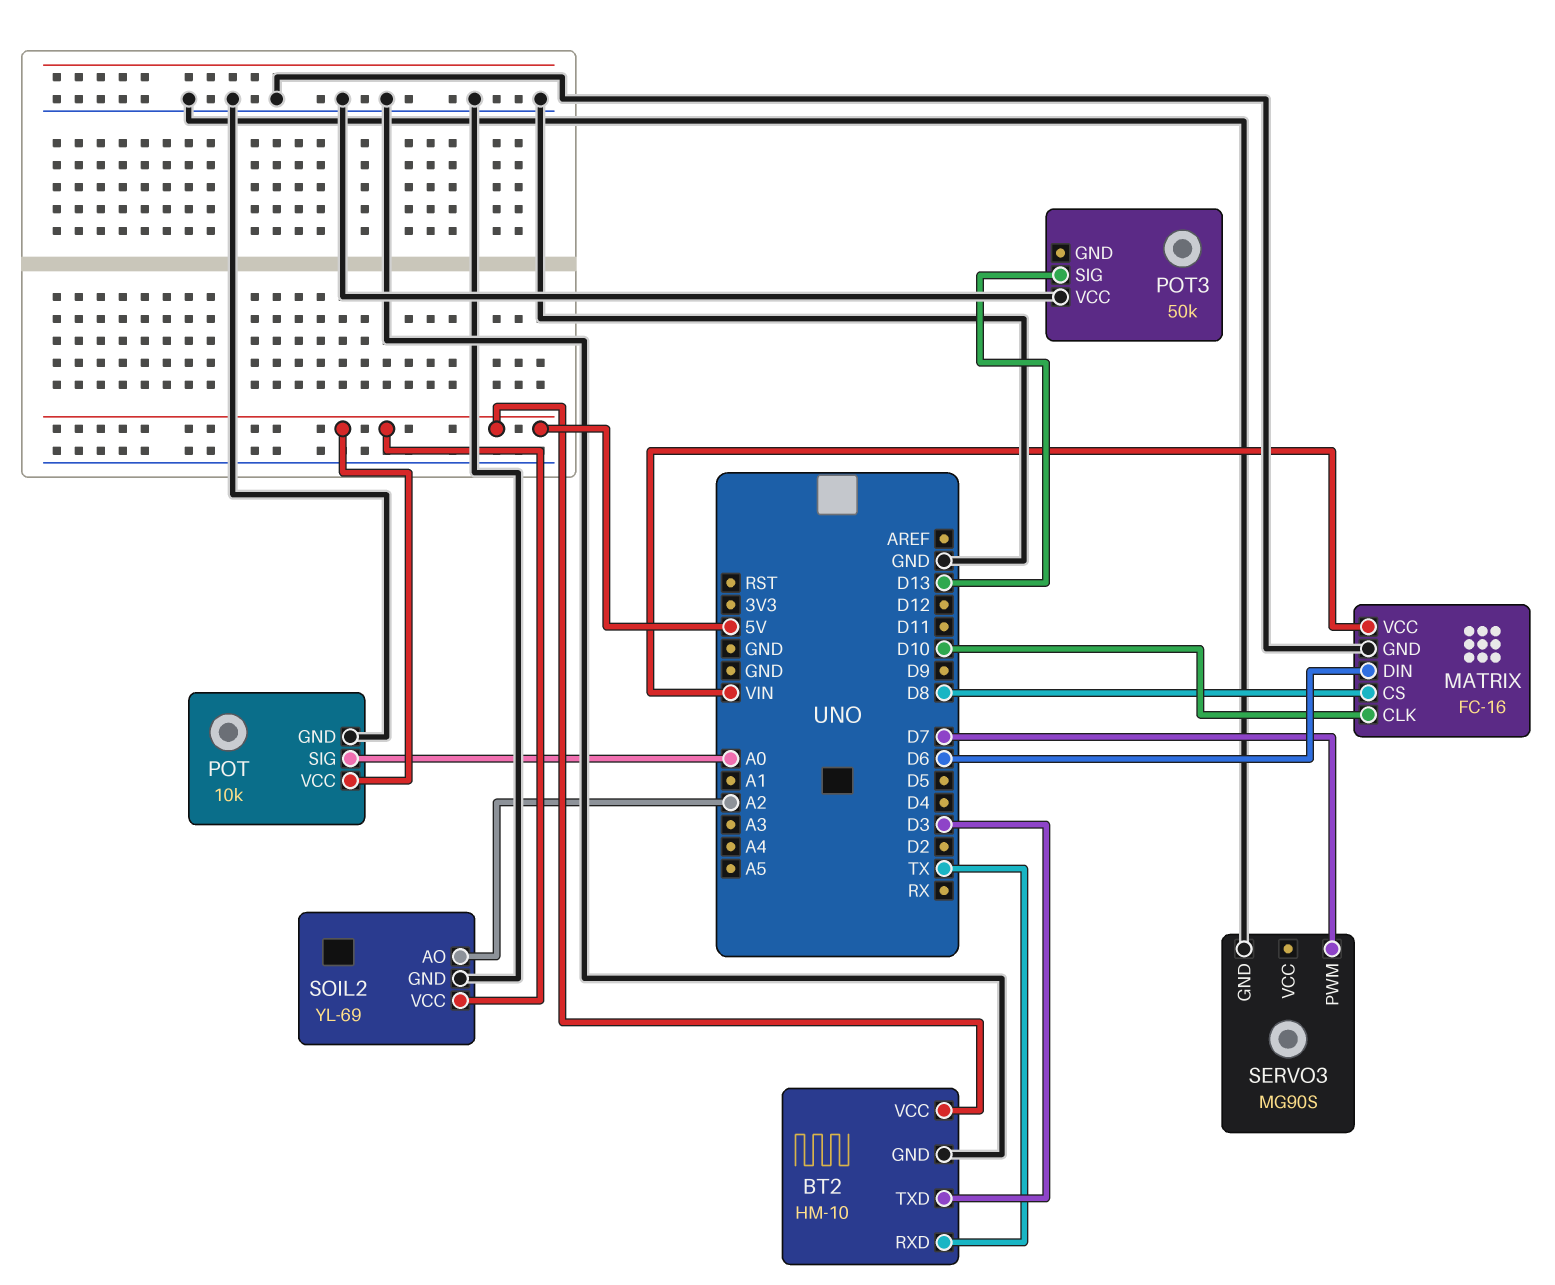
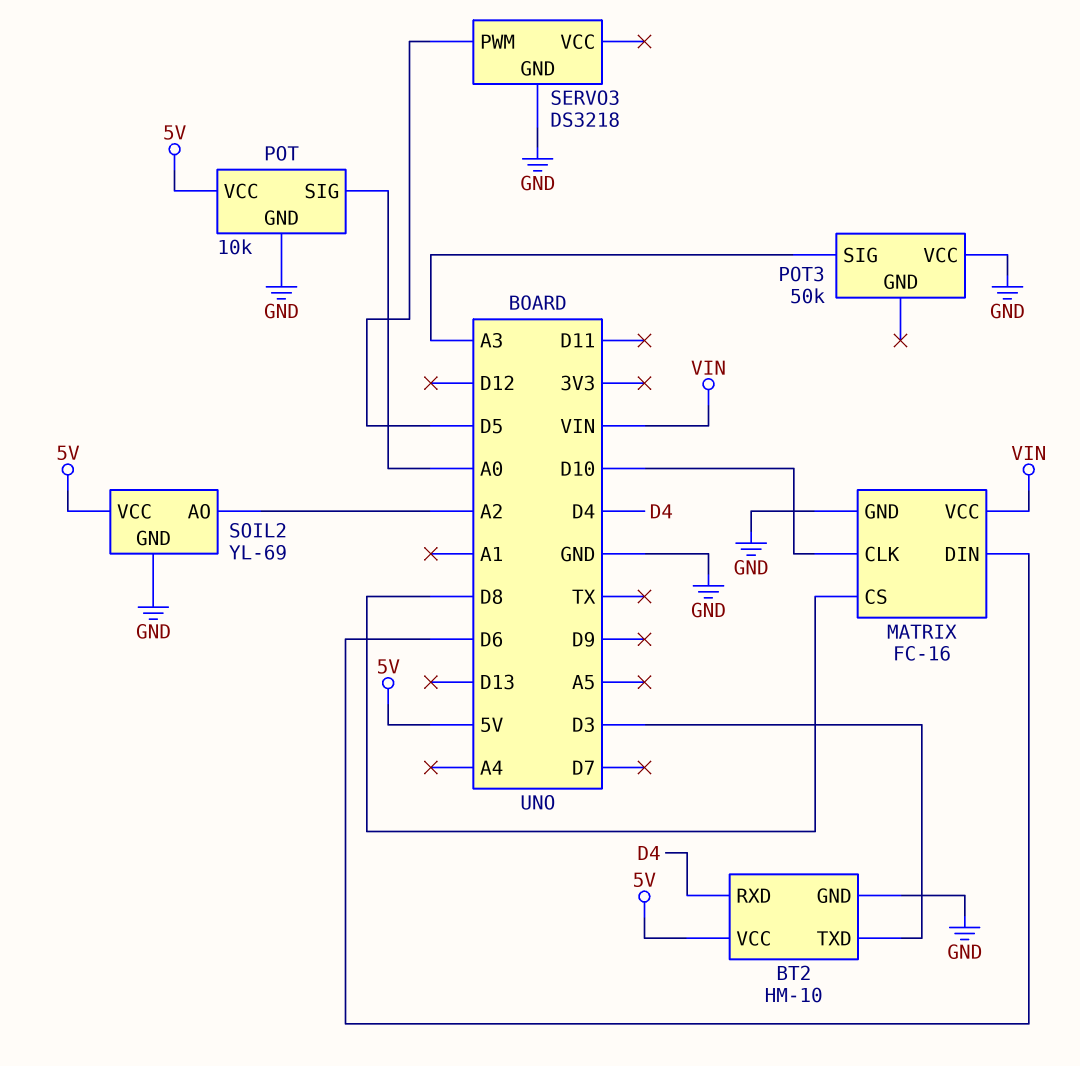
BT2 pin RXD: TX -> D4
POT3 pin SIG: D13 -> A3
SERVO3: MG90S -> DS3218
SERVO3 pin PWM: D7 -> D5

